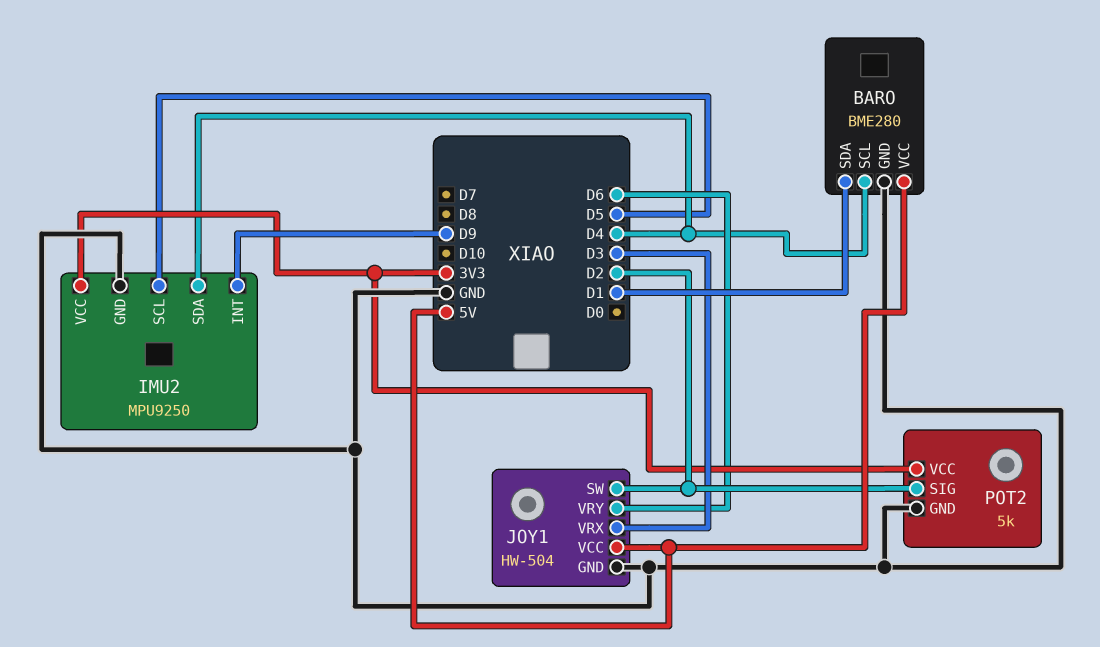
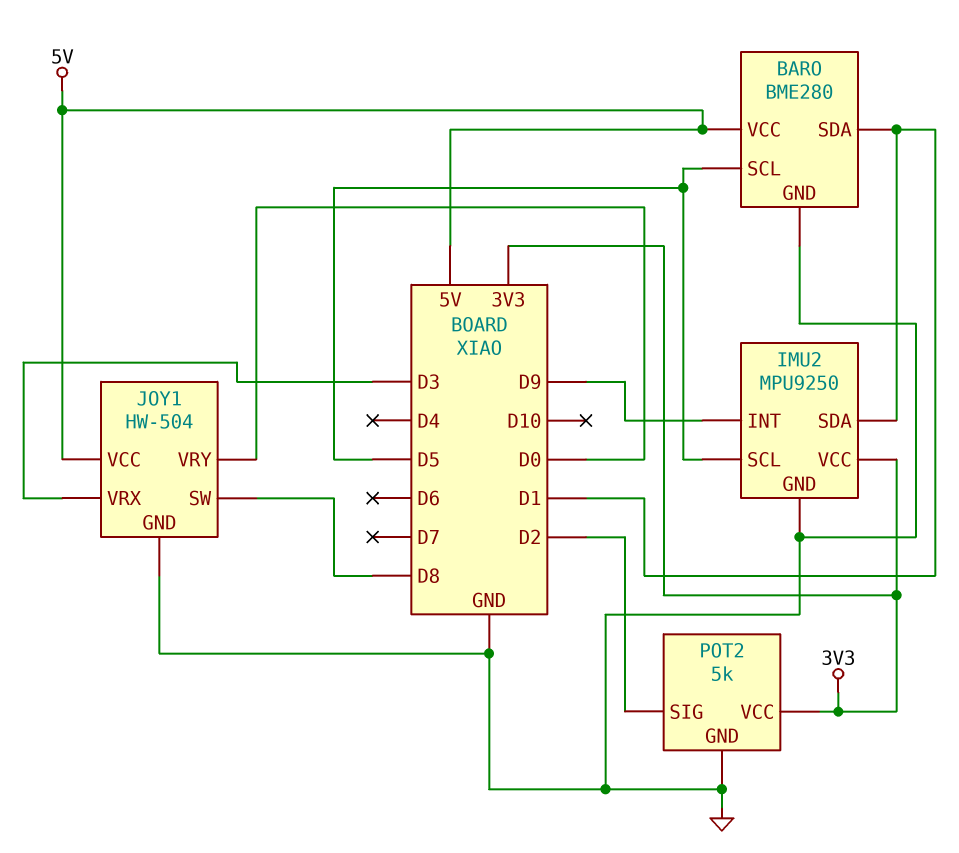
BARO pin SCL: D4 -> D5
IMU2 pin SDA: D4 -> D1
JOY1 pin SW: D2 -> D8
JOY1 pin VRY: D6 -> D0

